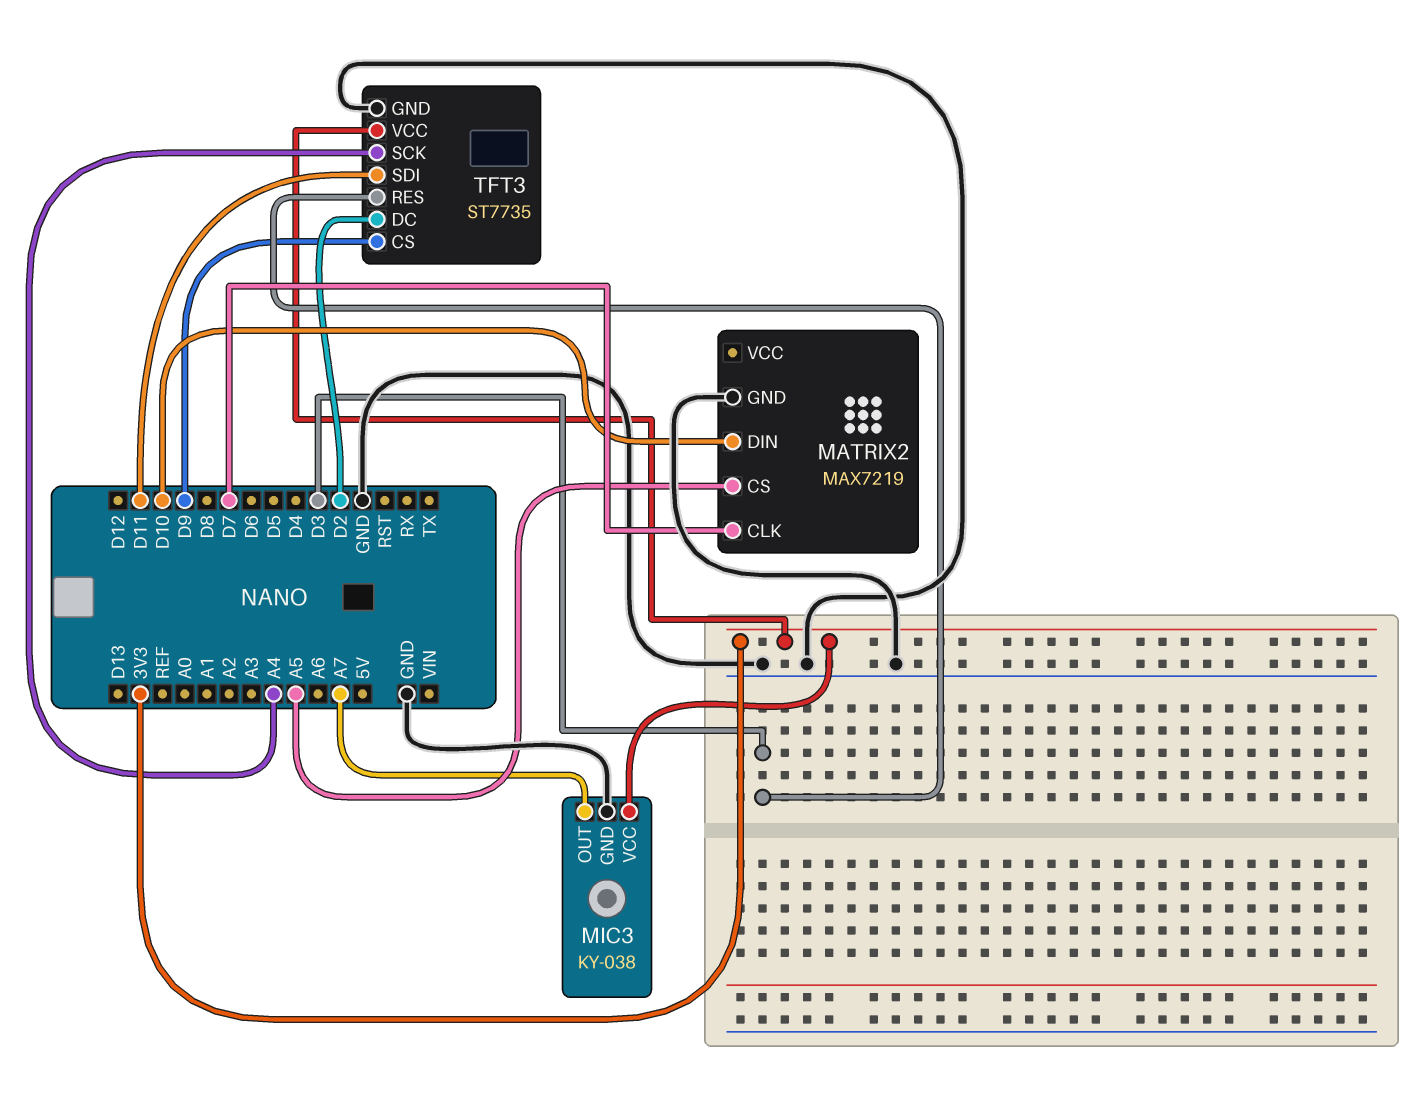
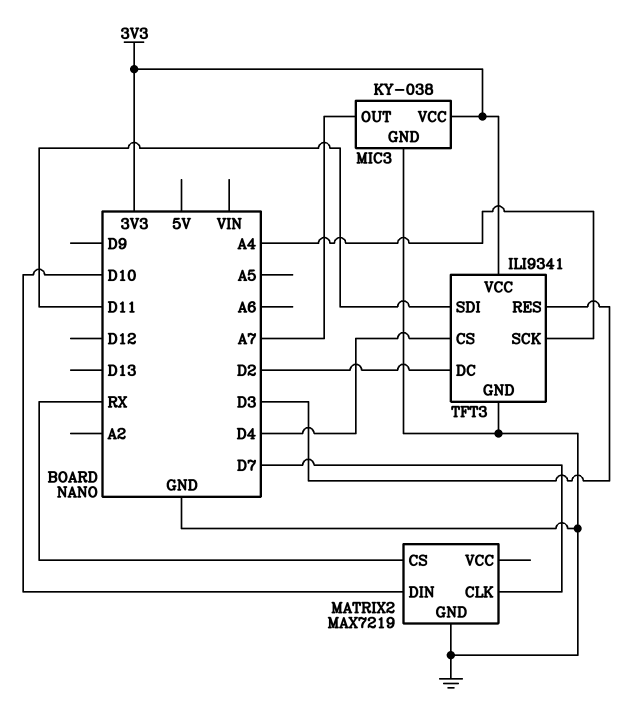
MATRIX2 pin CS: A5 -> RX
TFT3: ST7735 -> ILI9341
TFT3 pin CS: D9 -> D4

